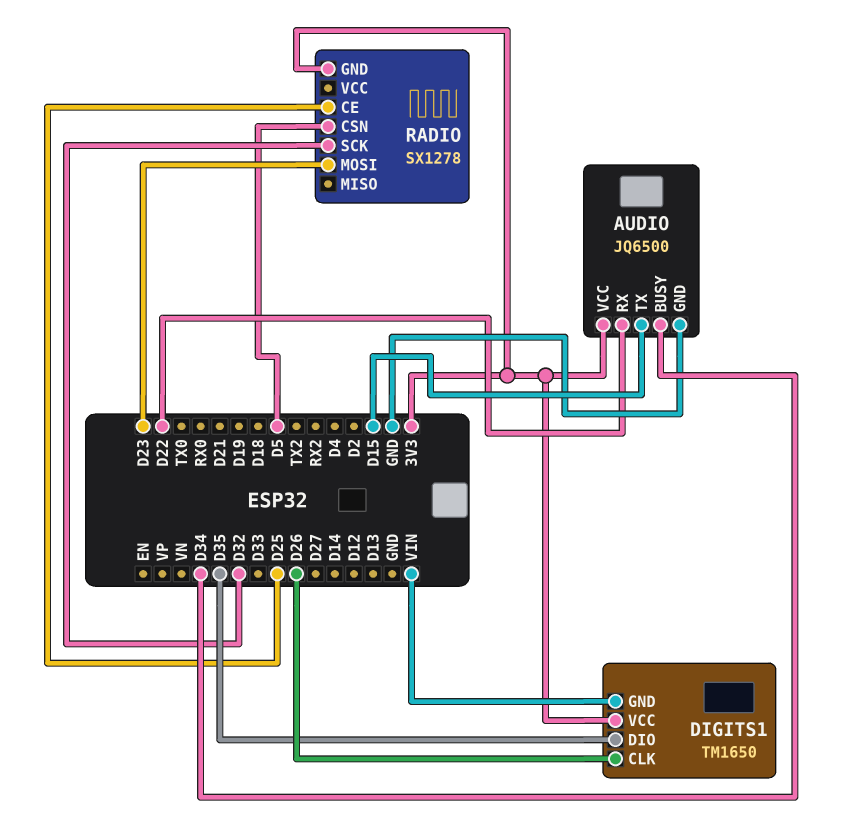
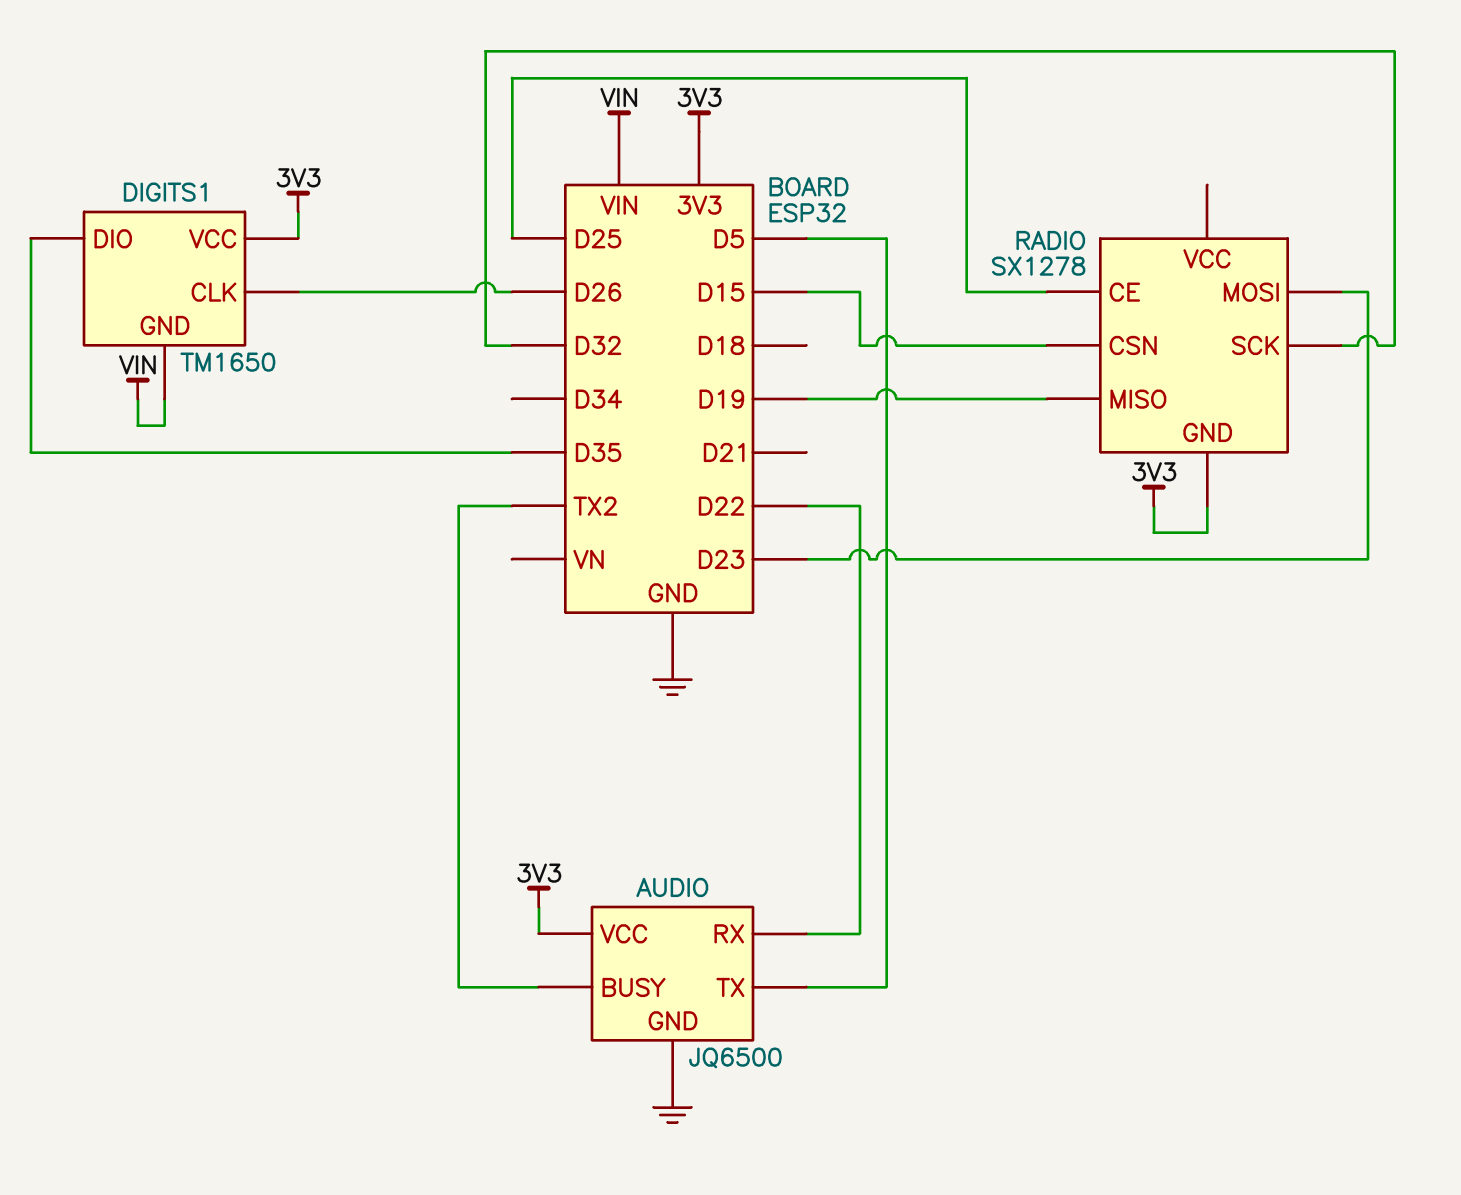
AUDIO pin BUSY: D34 -> TX2
AUDIO pin TX: D15 -> D5
RADIO pin CSN: D5 -> D15
RADIO pin MISO: none -> D19

